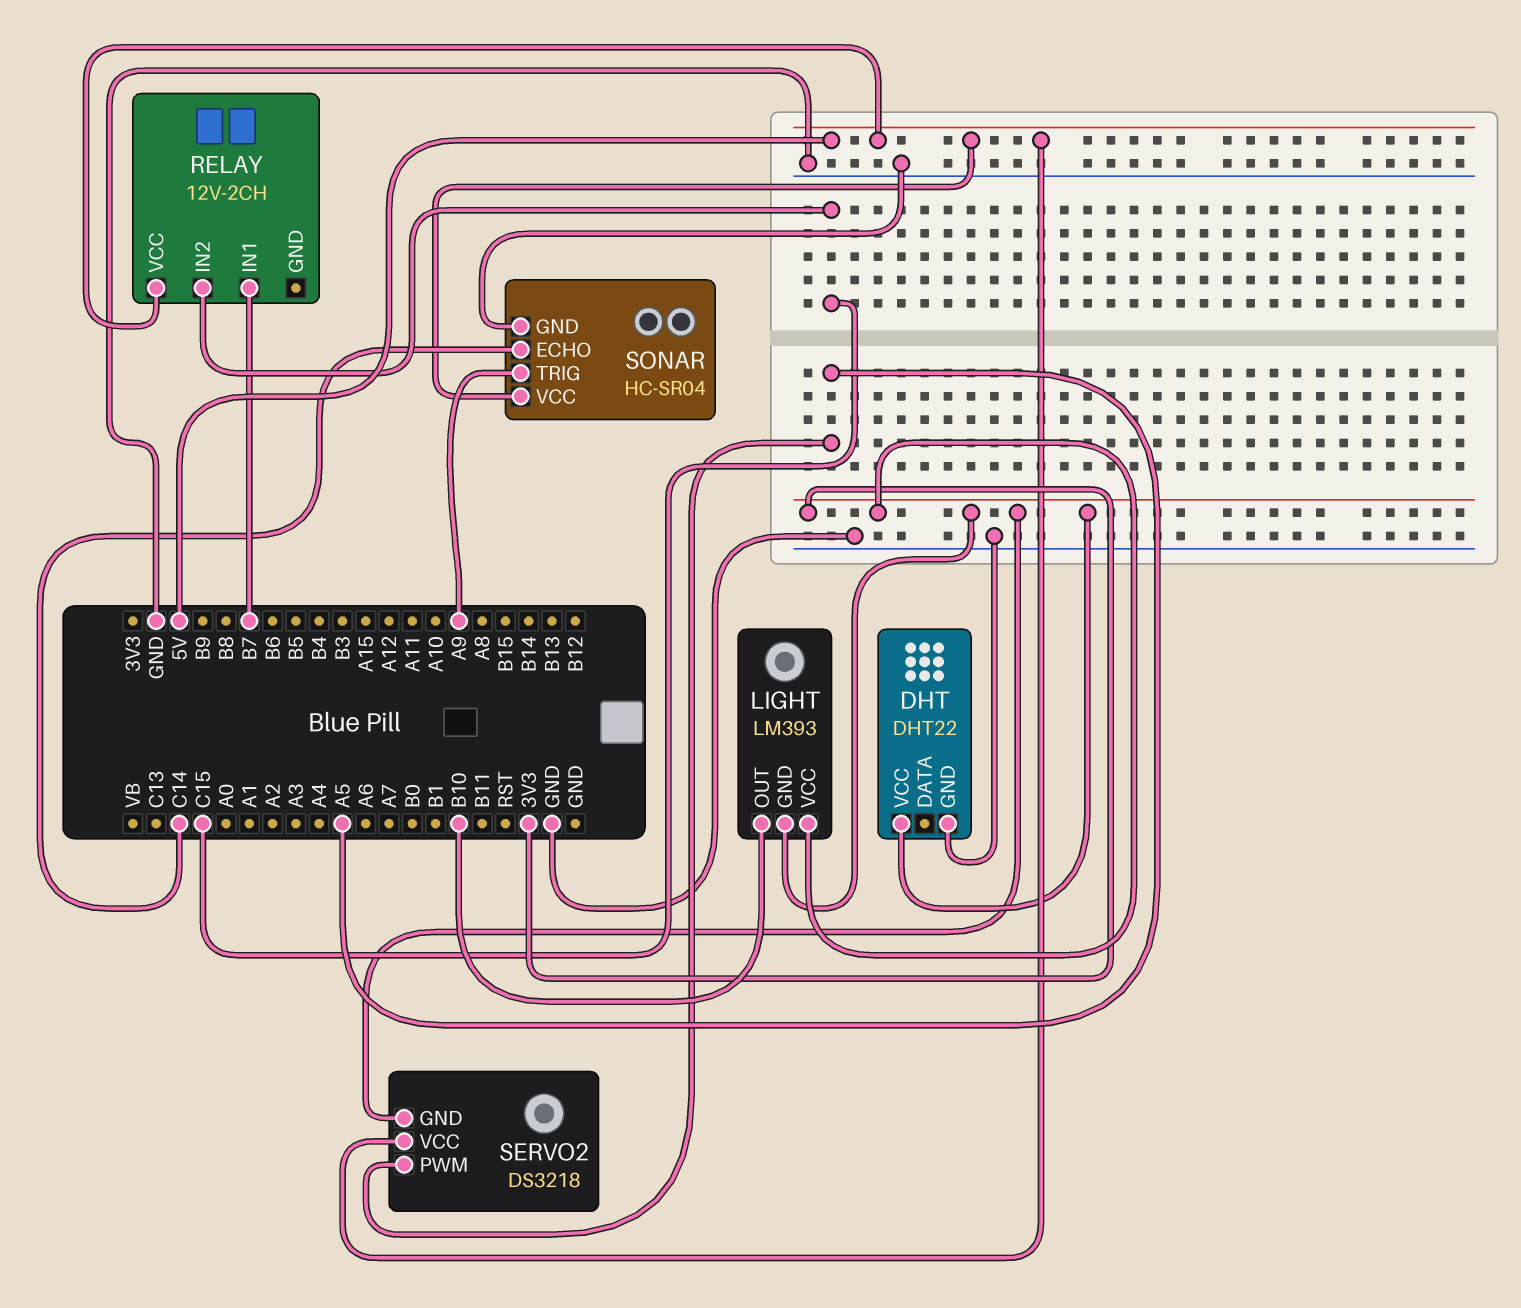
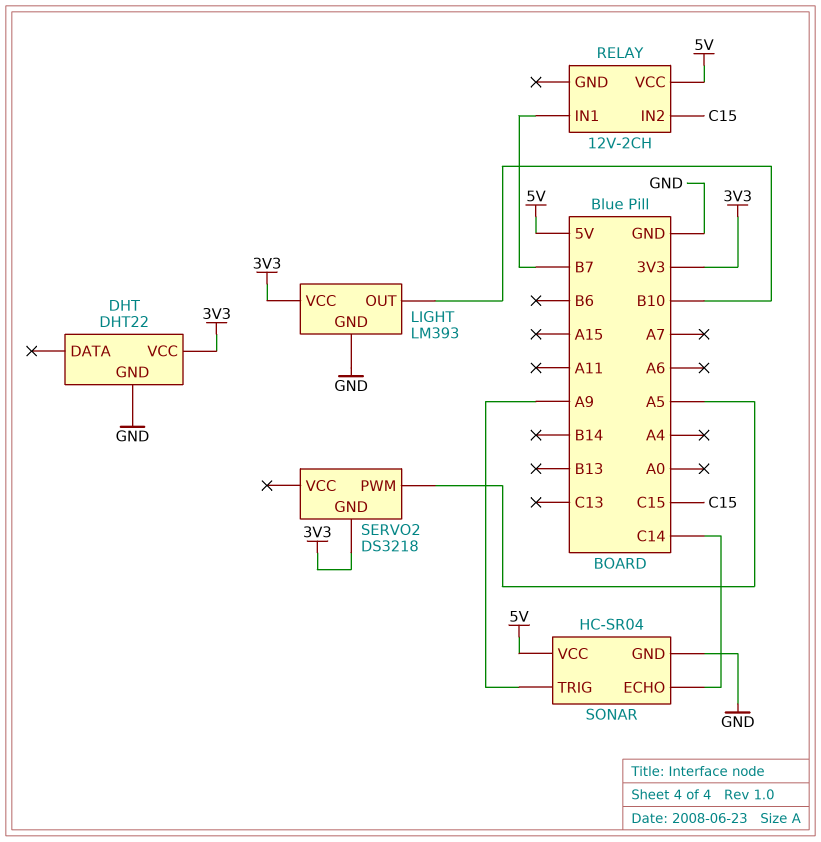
LIGHT pin GND: 3V3 -> GND
SERVO2 pin VCC: 5V -> none

